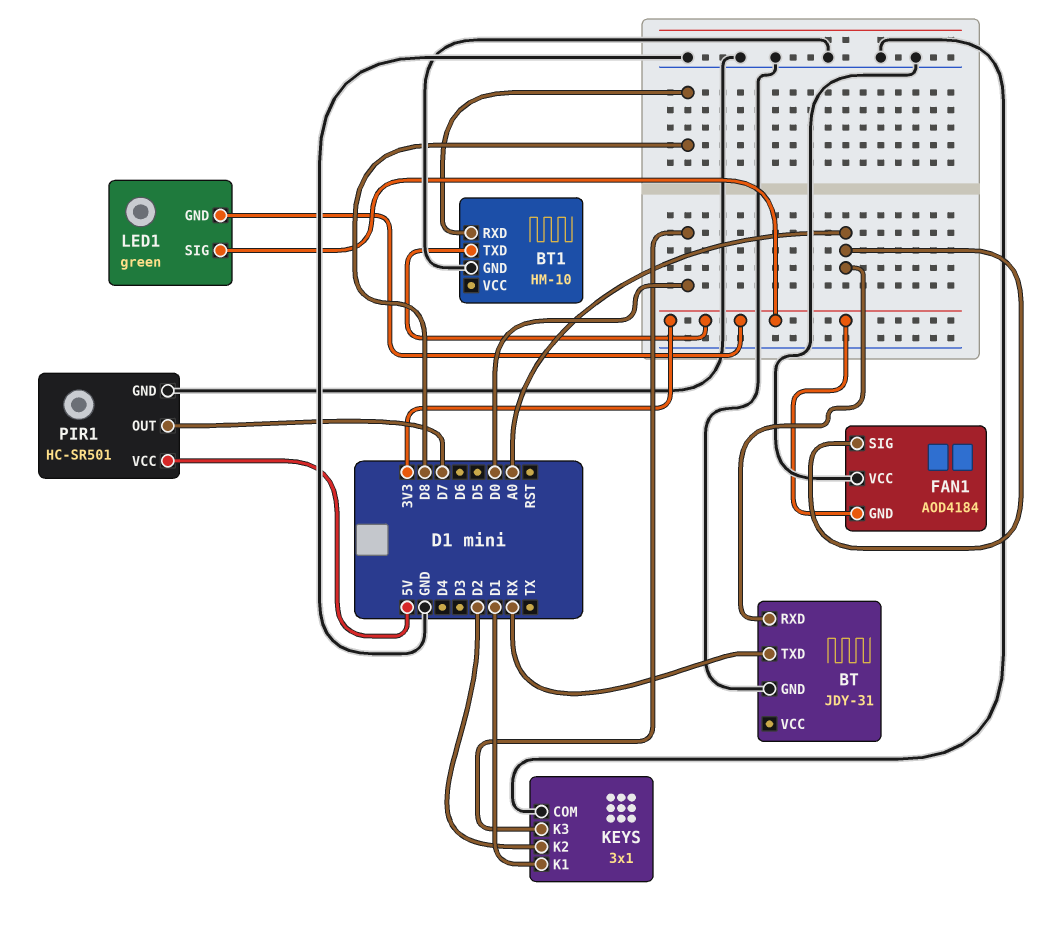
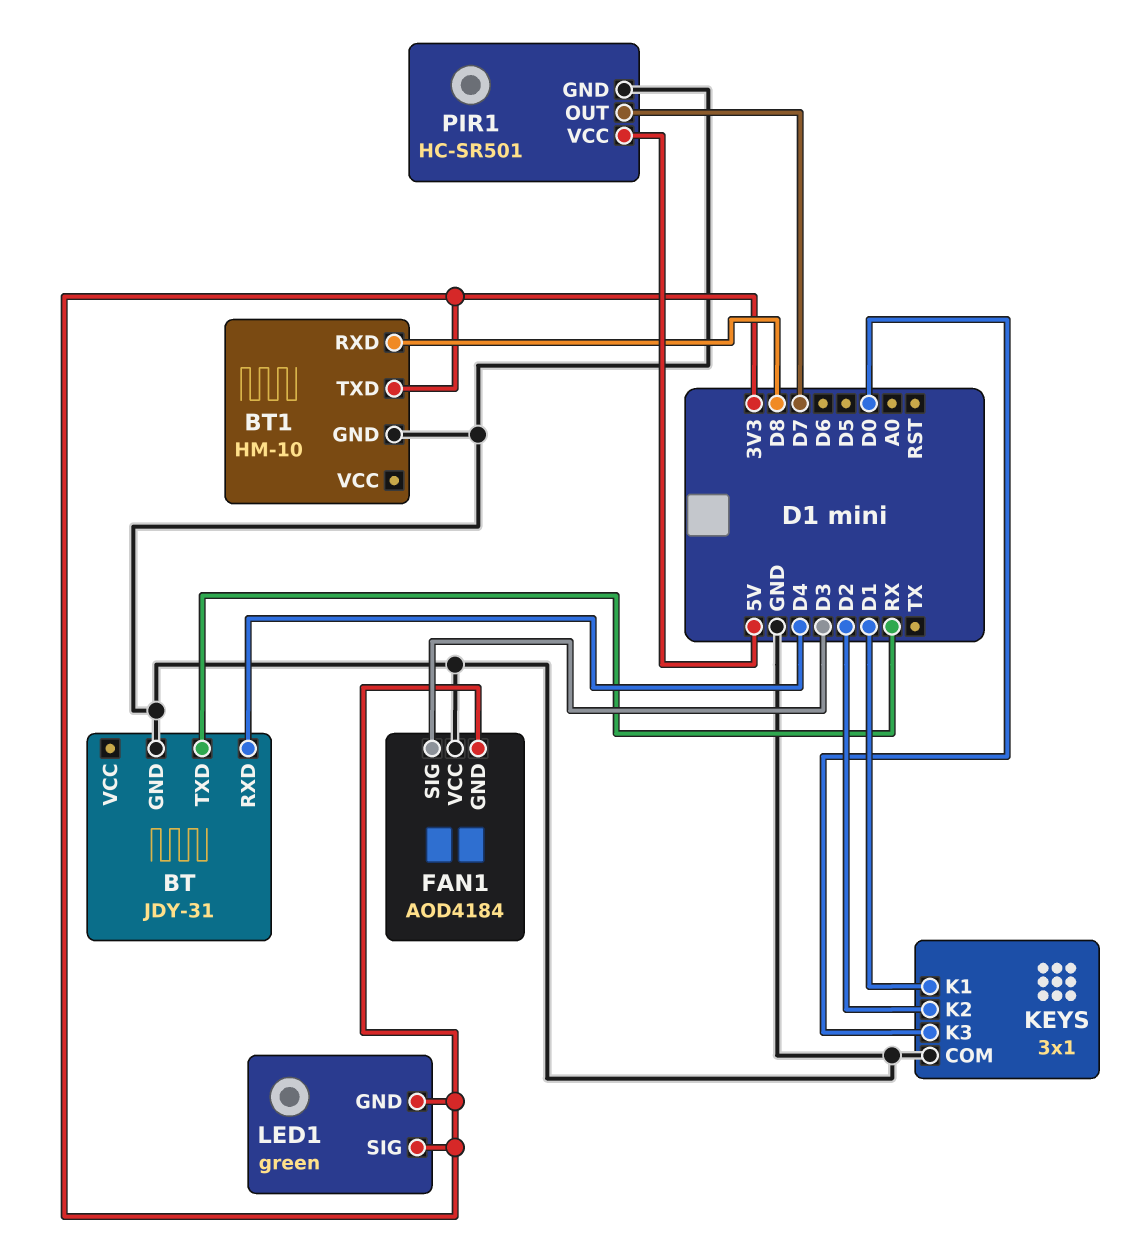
BT pin RXD: A0 -> D4
FAN1 pin SIG: A0 -> D3

